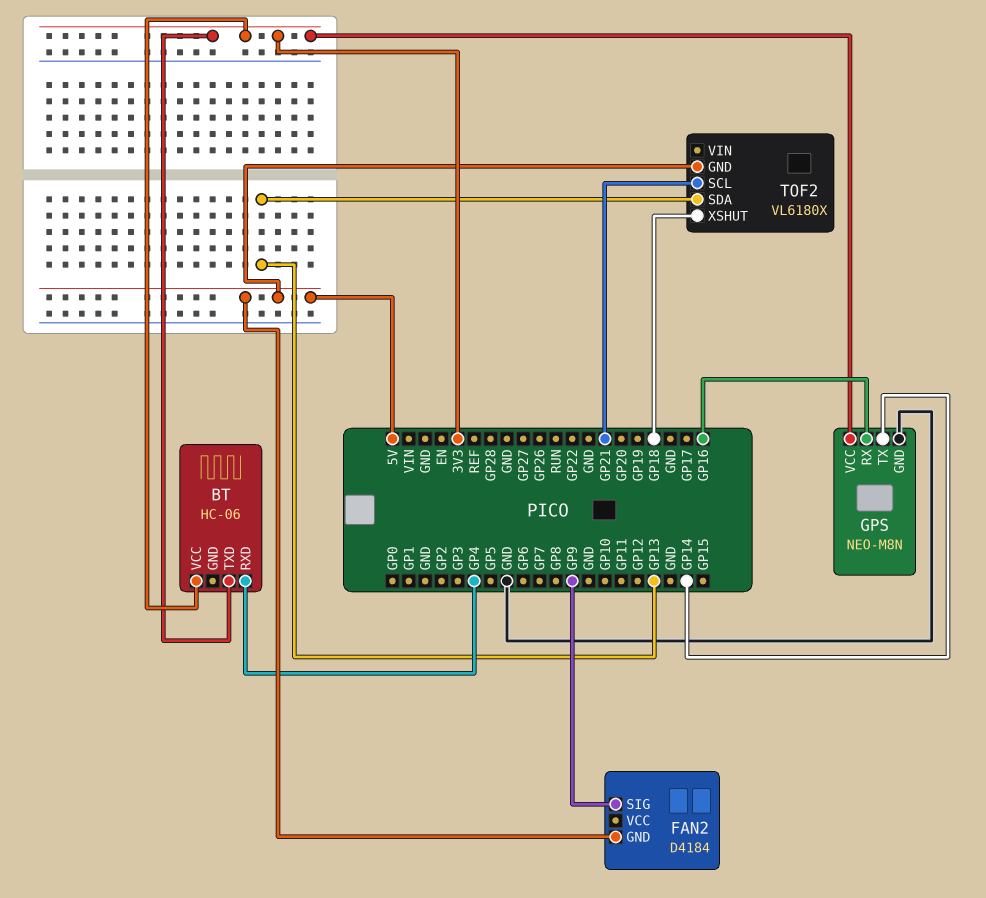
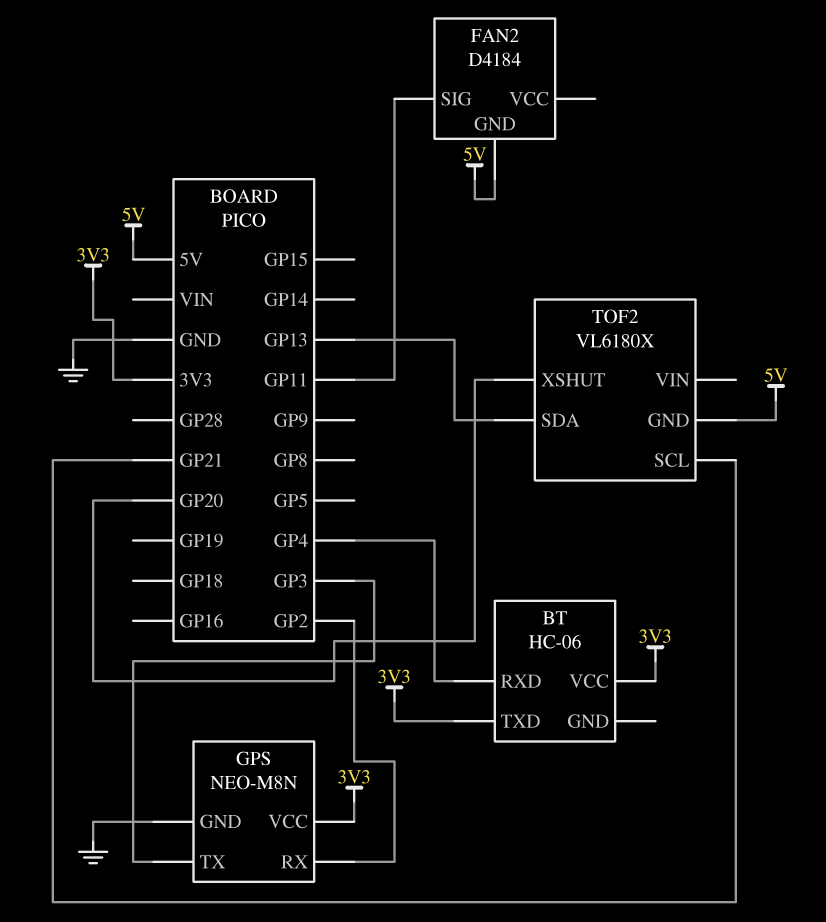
FAN2 pin SIG: GP9 -> GP11
GPS pin RX: GP16 -> GP2
GPS pin TX: GP14 -> GP3
TOF2 pin XSHUT: GP18 -> GP20

